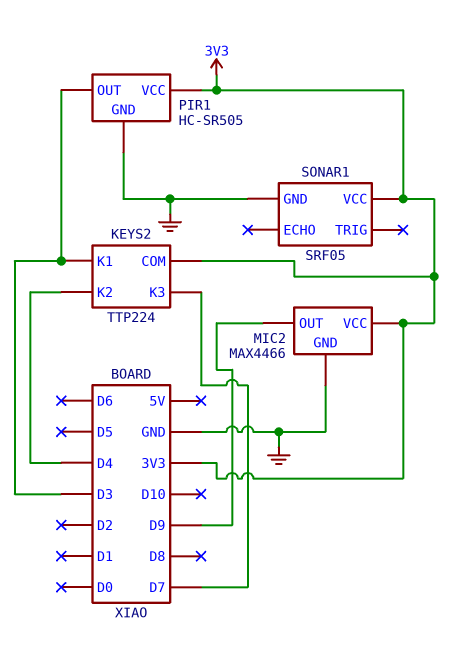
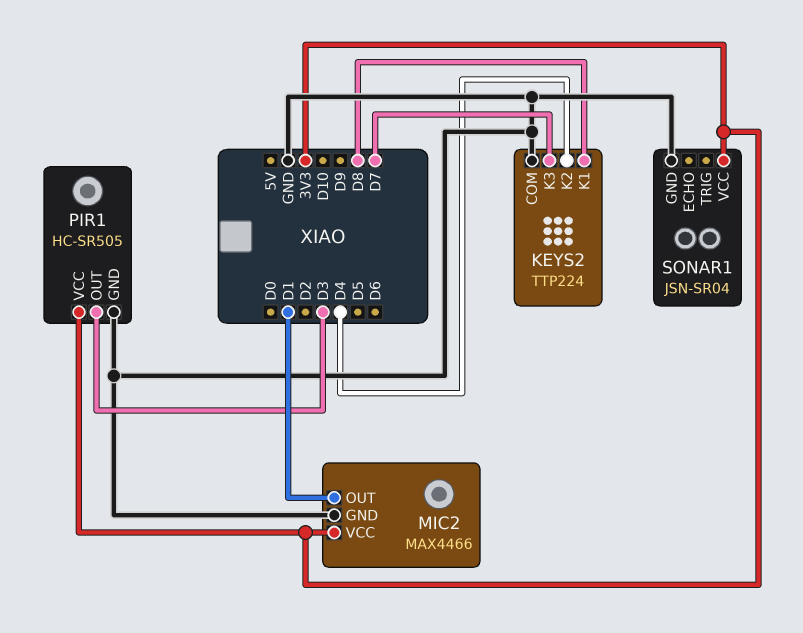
KEYS2 pin COM: 3V3 -> GND
KEYS2 pin K1: D3 -> D8
MIC2 pin OUT: D9 -> D1
SONAR1: SRF05 -> JSN-SR04

